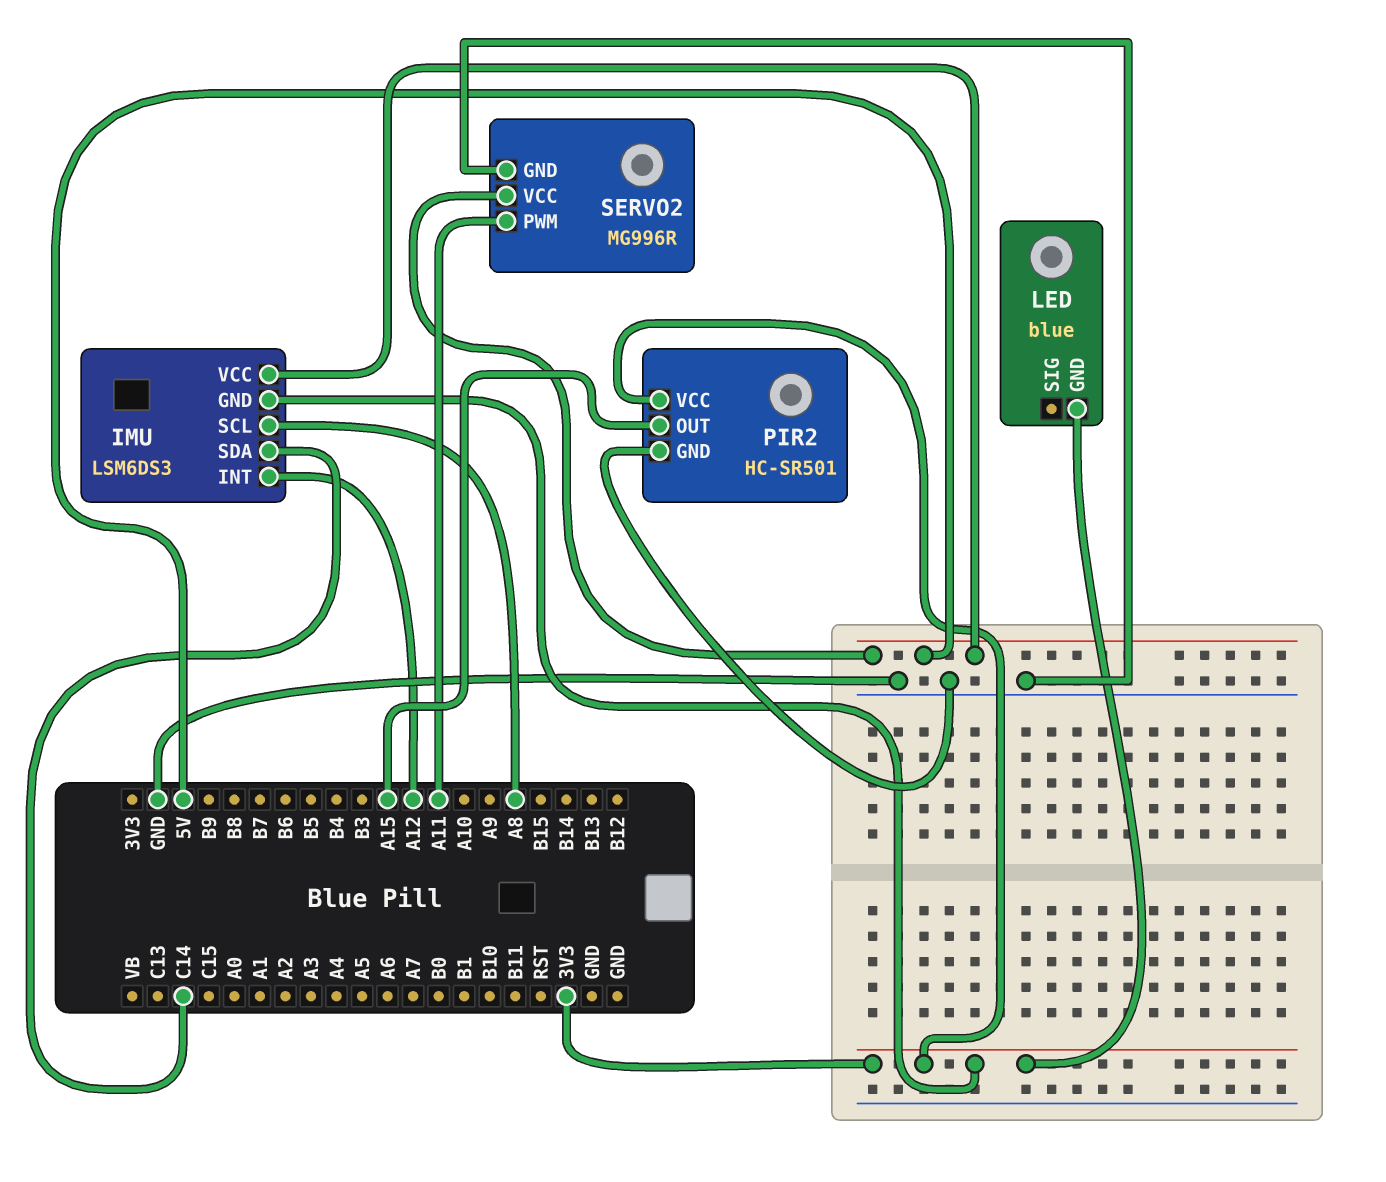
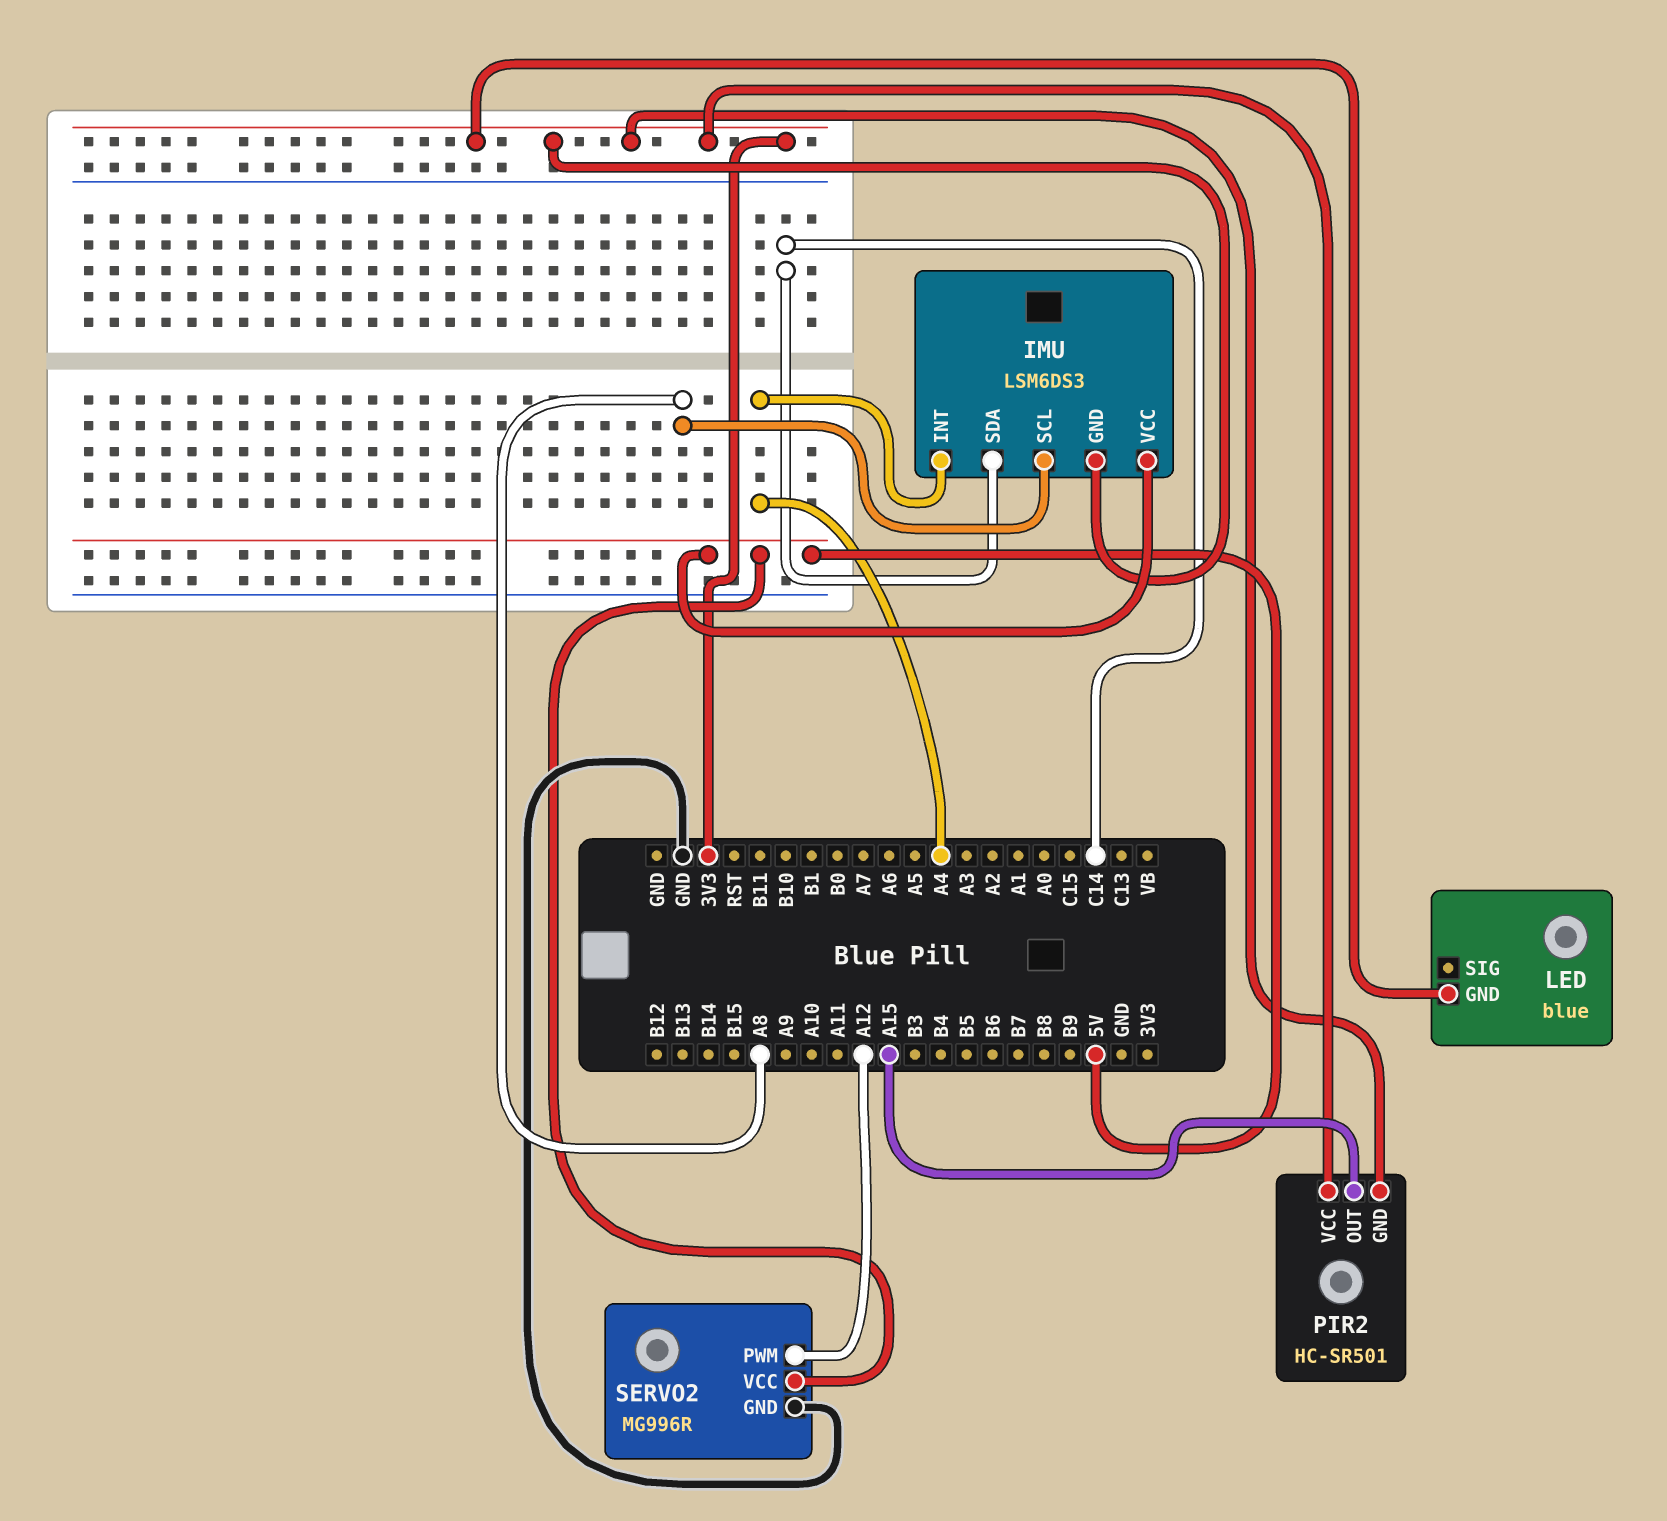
IMU pin INT: A12 -> A4
PIR2 pin GND: GND -> 3V3
SERVO2 pin PWM: A11 -> A12

